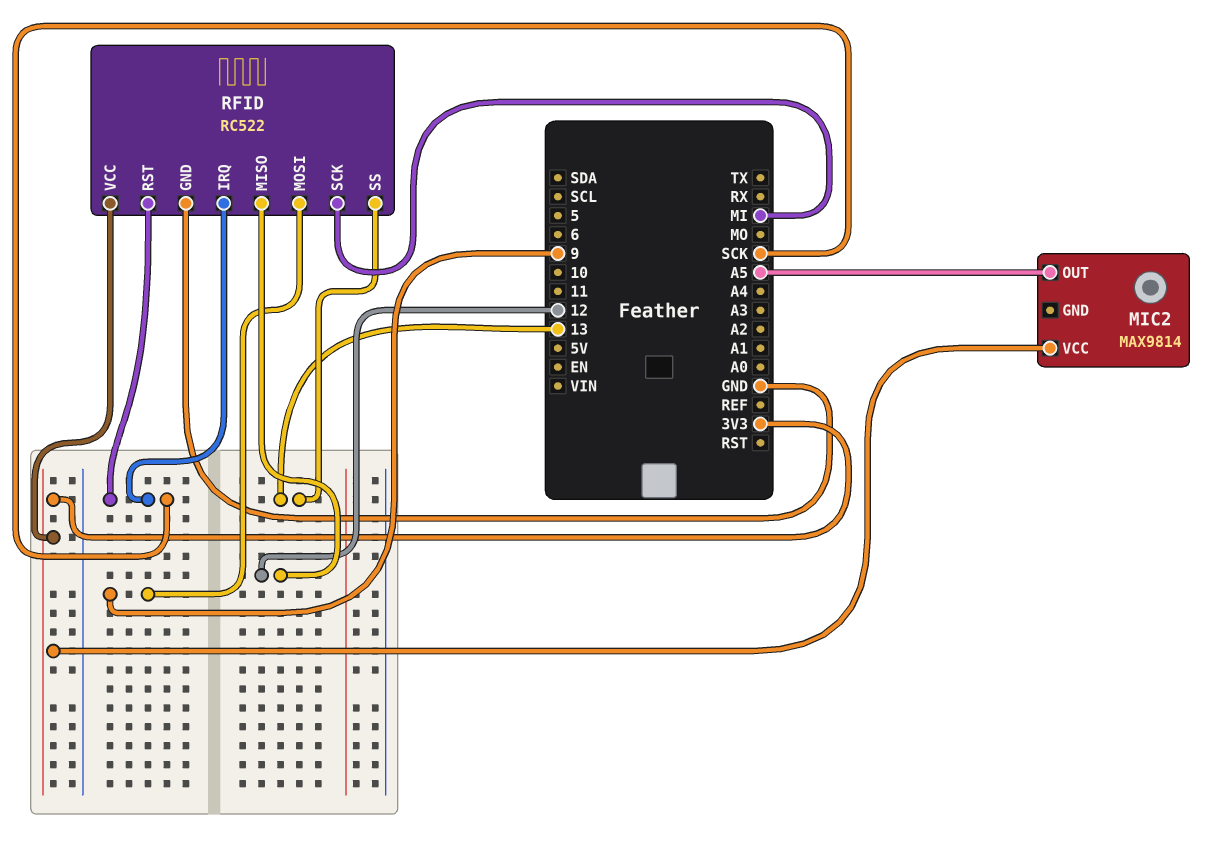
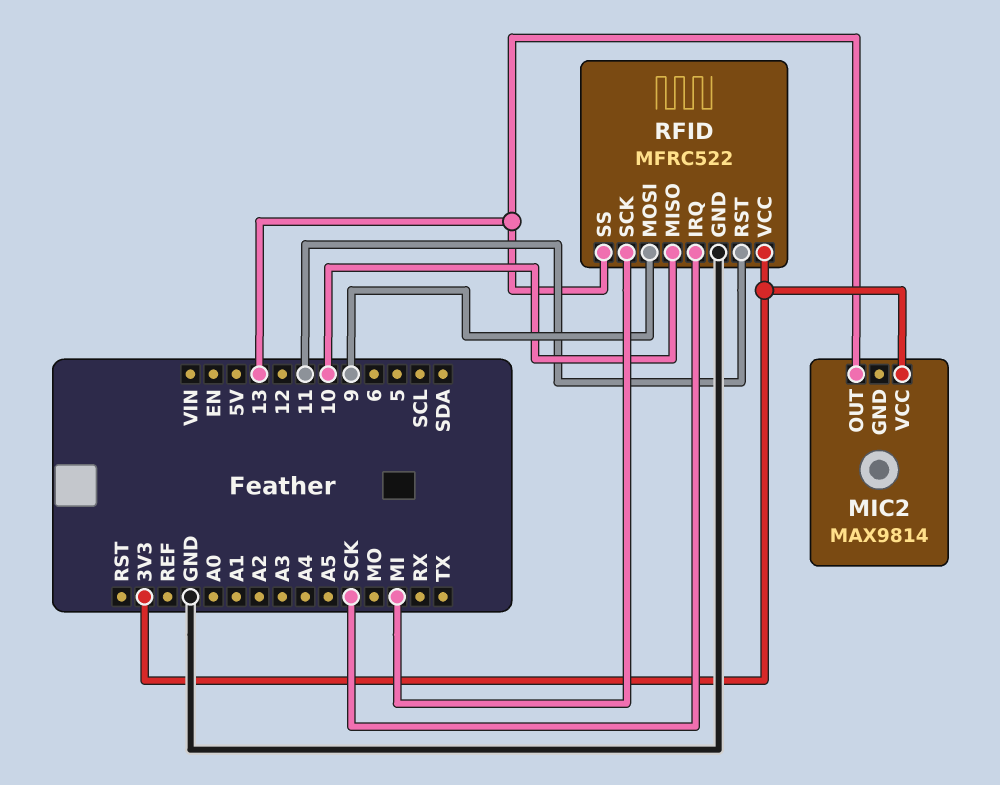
MIC2 pin OUT: A5 -> 13
RFID: RC522 -> MFRC522
RFID pin MISO: 12 -> 10
RFID pin RST: SCK -> 11

